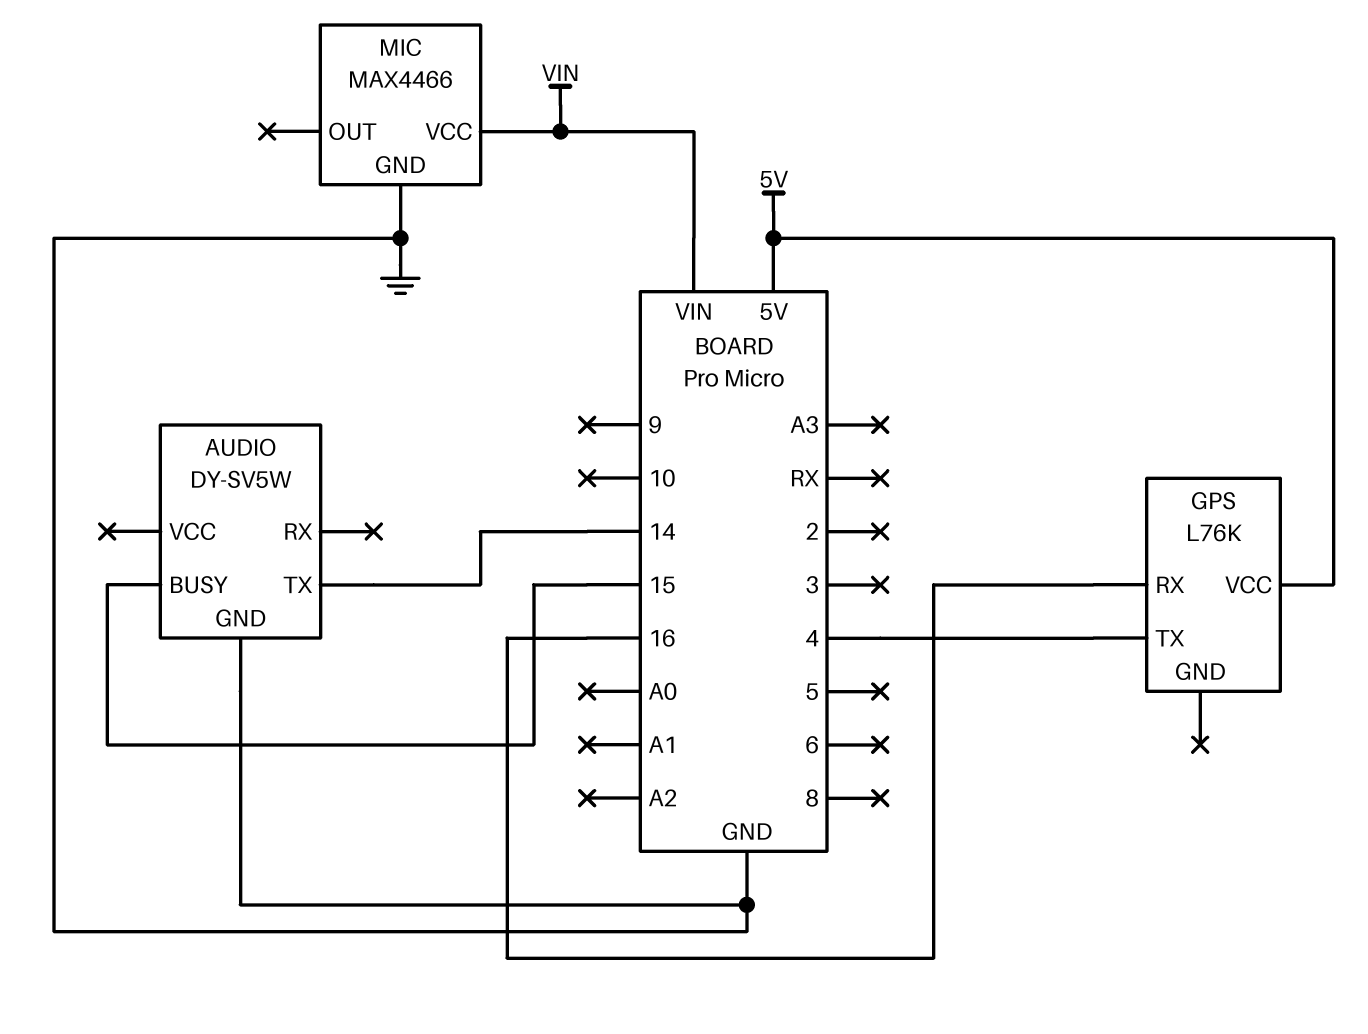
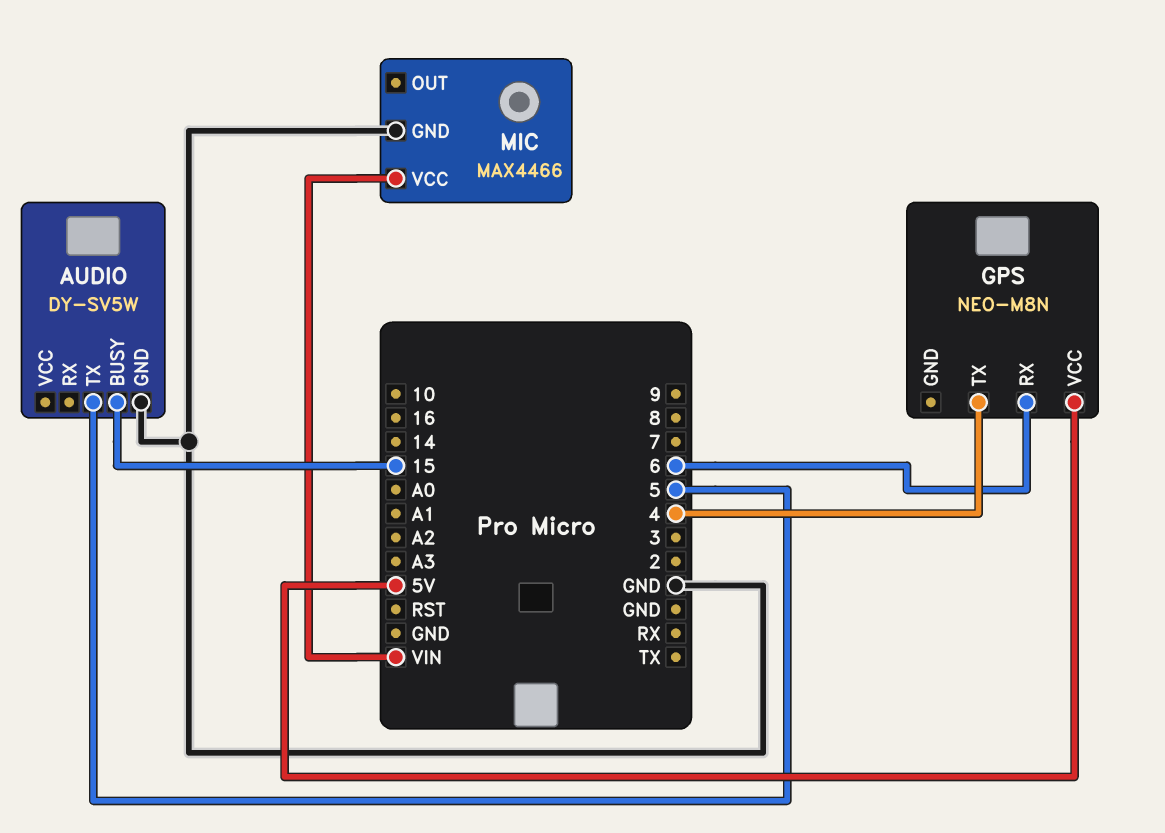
AUDIO pin TX: 14 -> 5
GPS: L76K -> NEO-M8N
GPS pin RX: 16 -> 6

